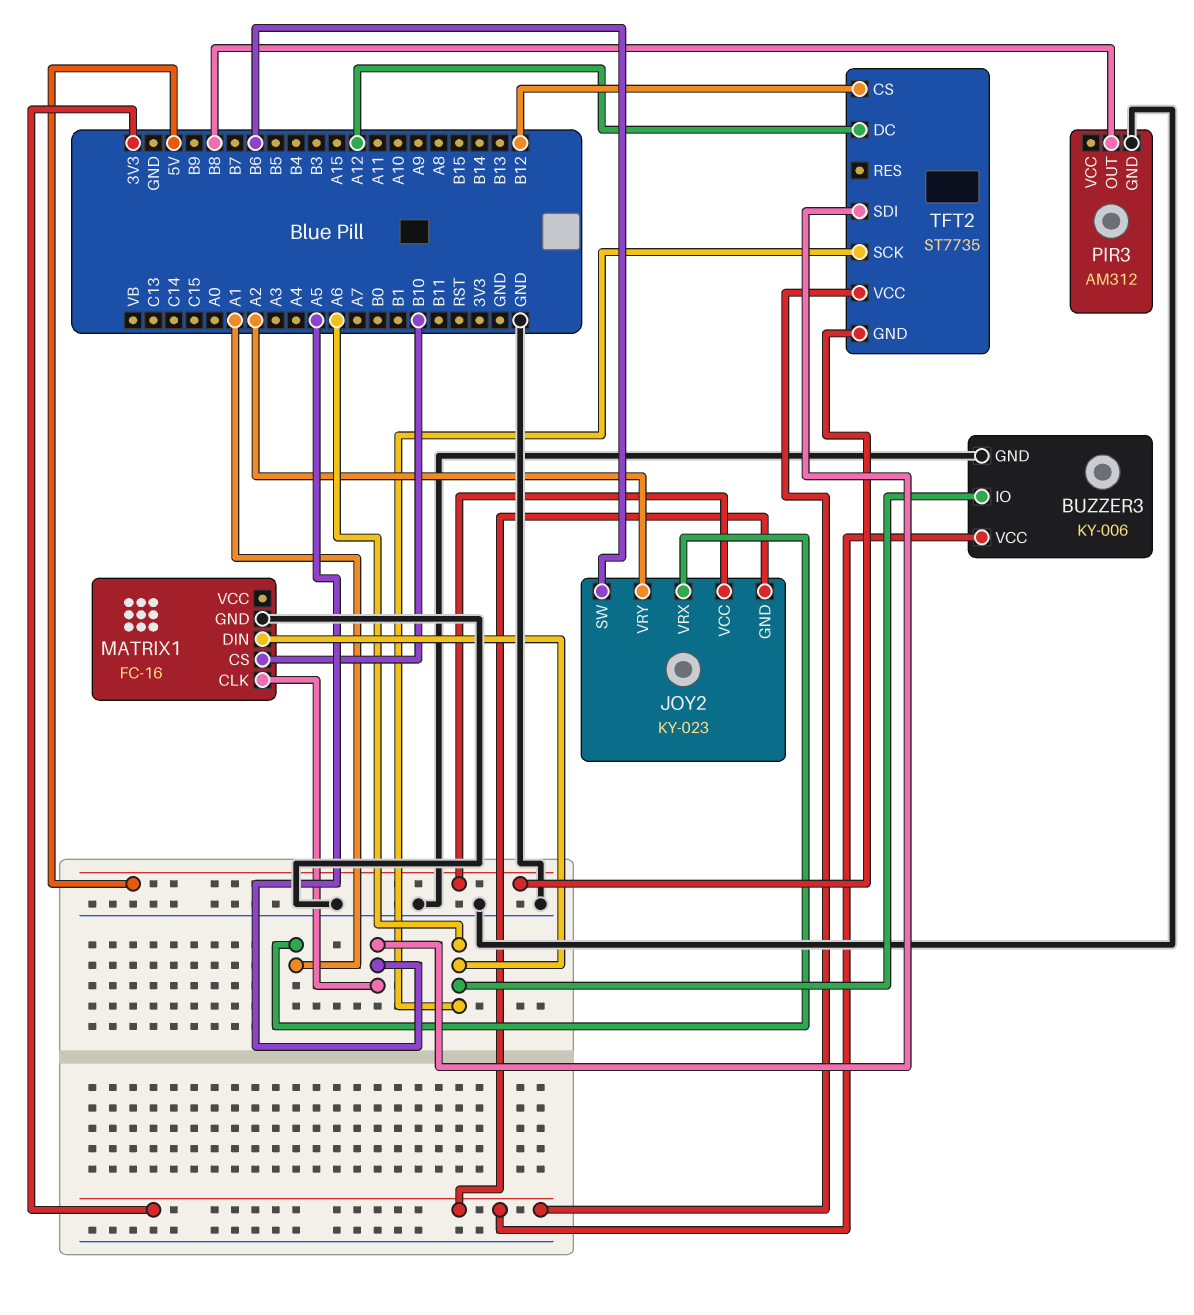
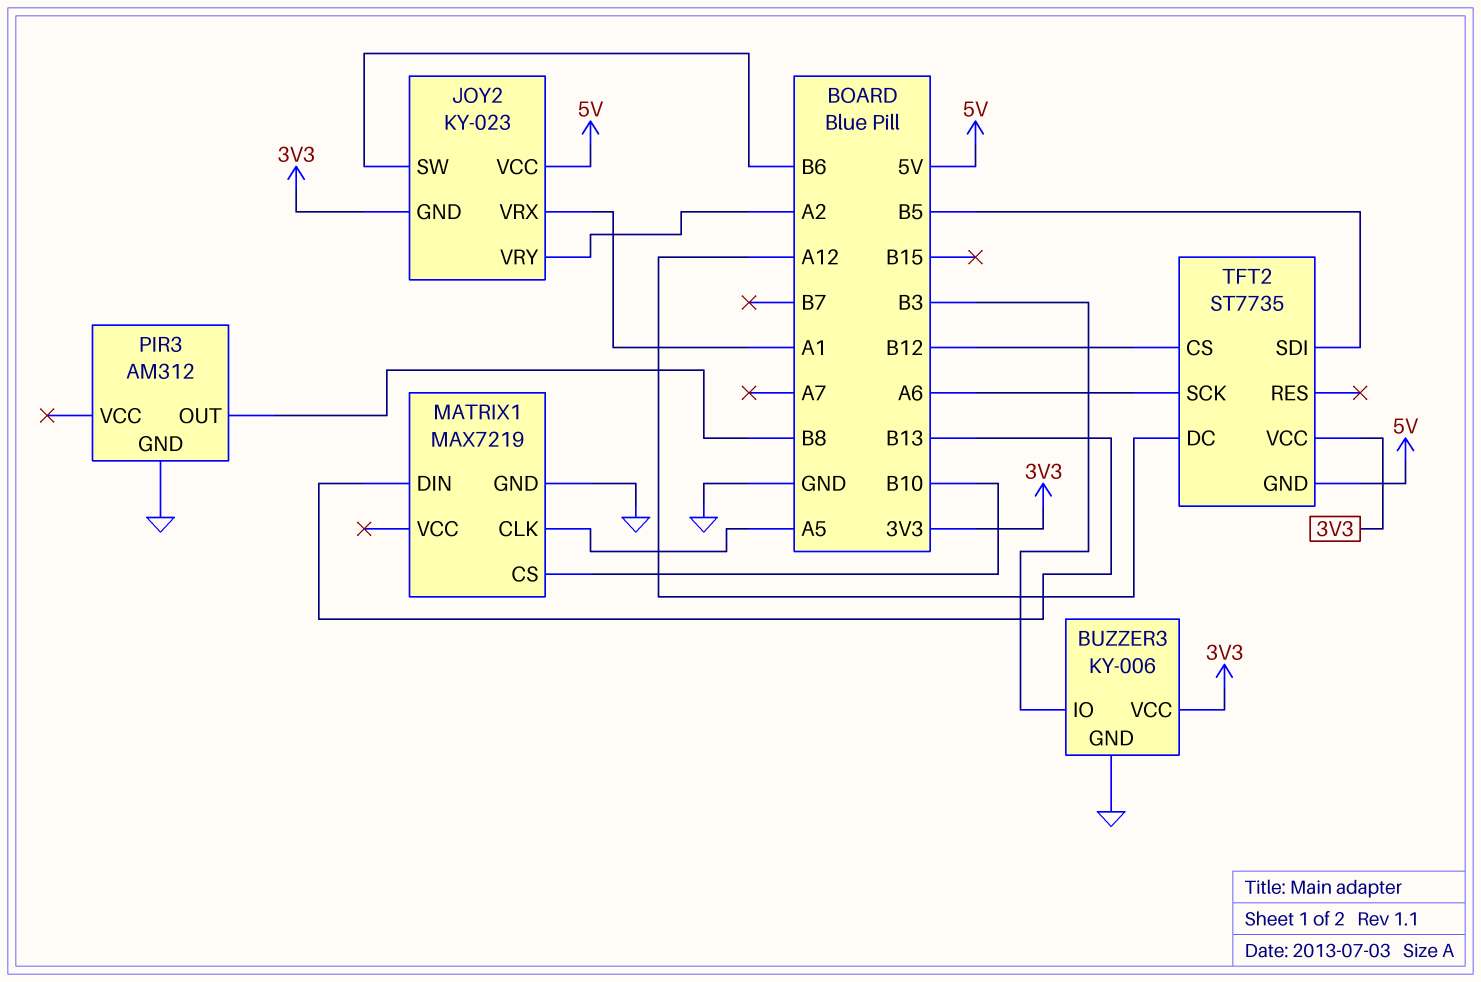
BUZZER3 pin IO: A6 -> B3
MATRIX1: FC-16 -> MAX7219
MATRIX1 pin DIN: A6 -> B13
TFT2 pin SDI: A5 -> B5

